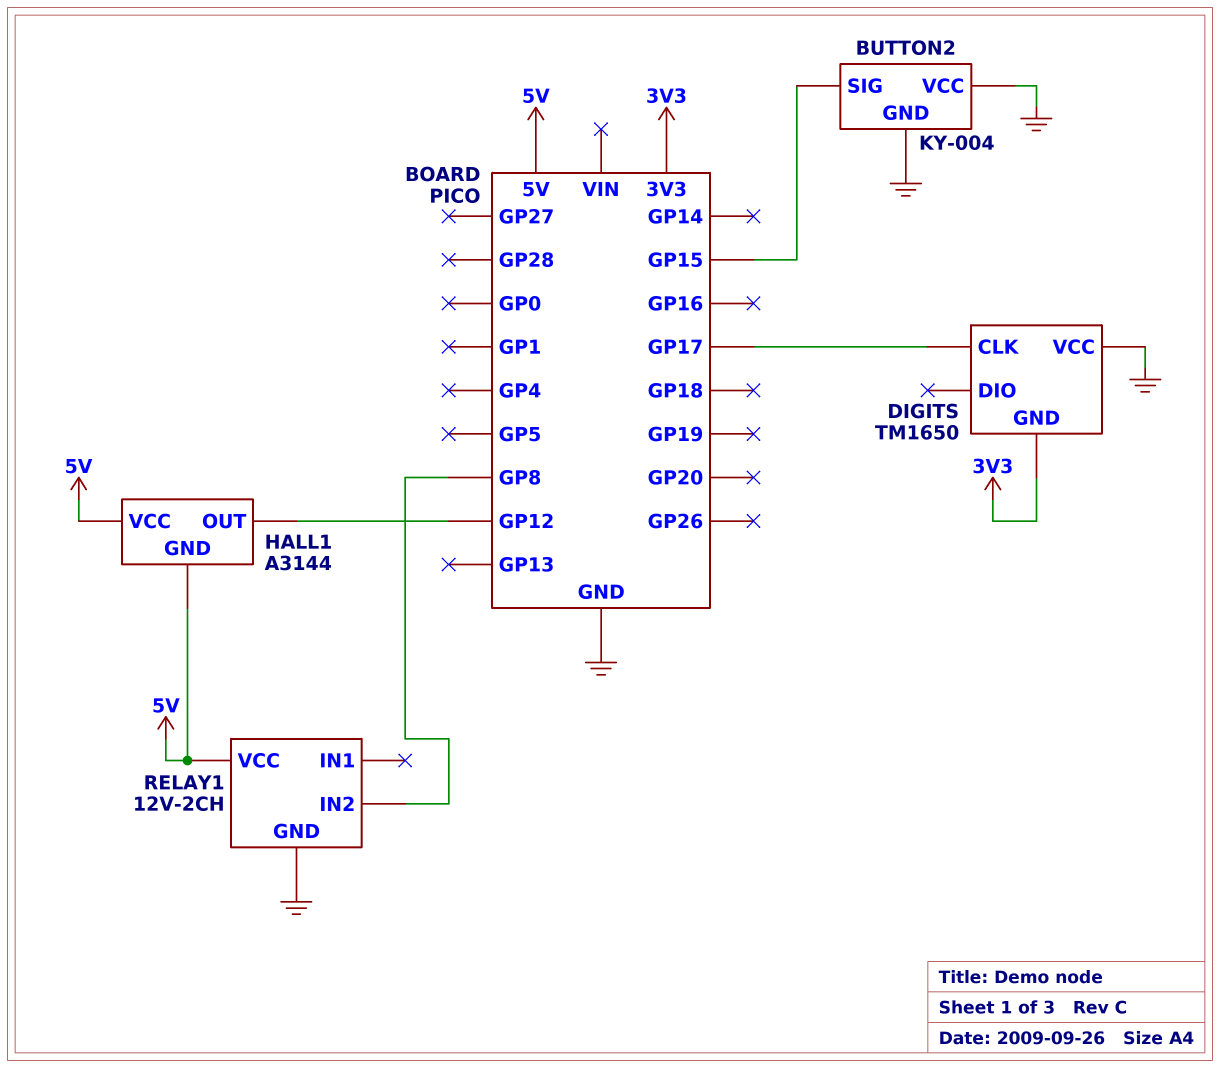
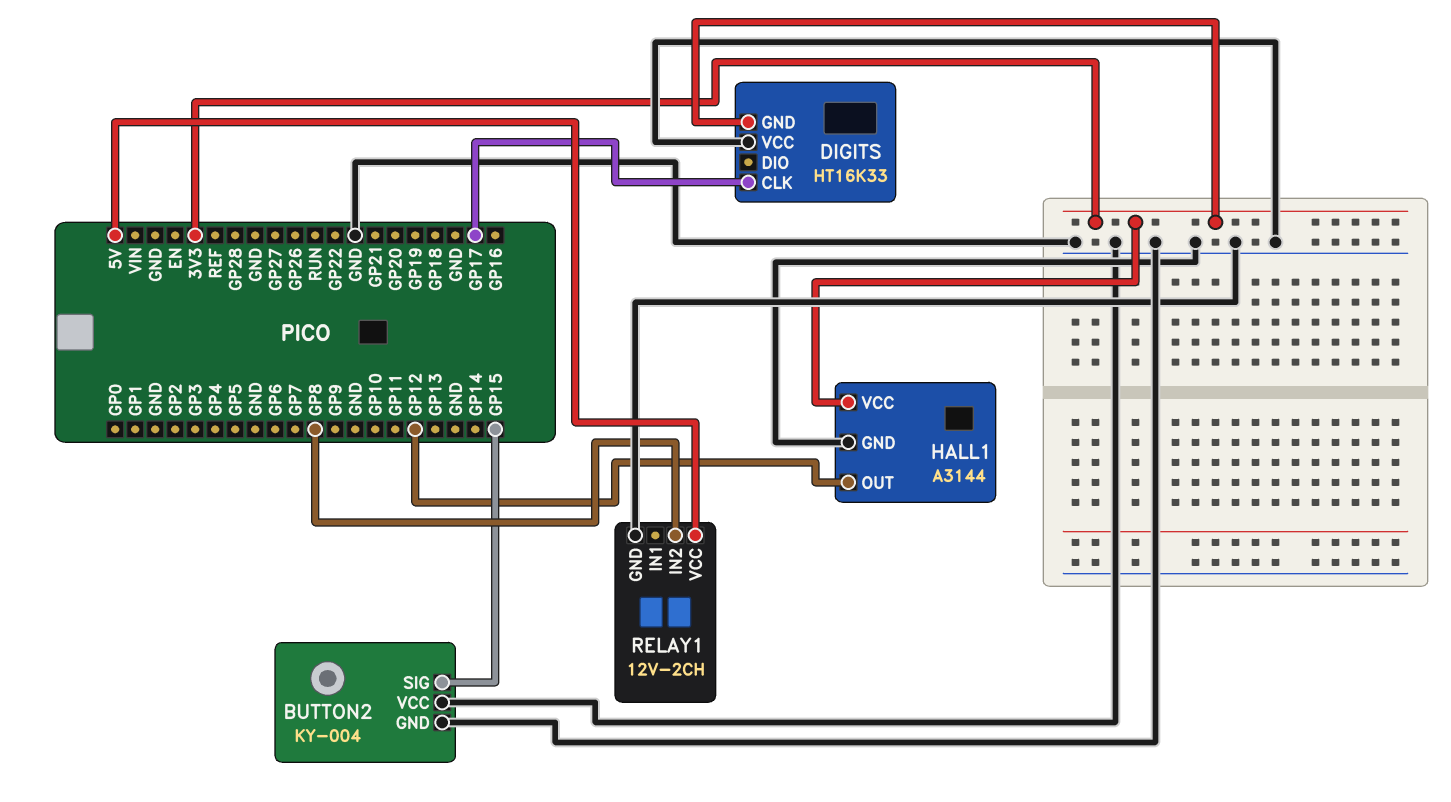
DIGITS: TM1650 -> HT16K33
HALL1 pin GND: 5V -> GND
HALL1 pin VCC: 5V -> 3V3

